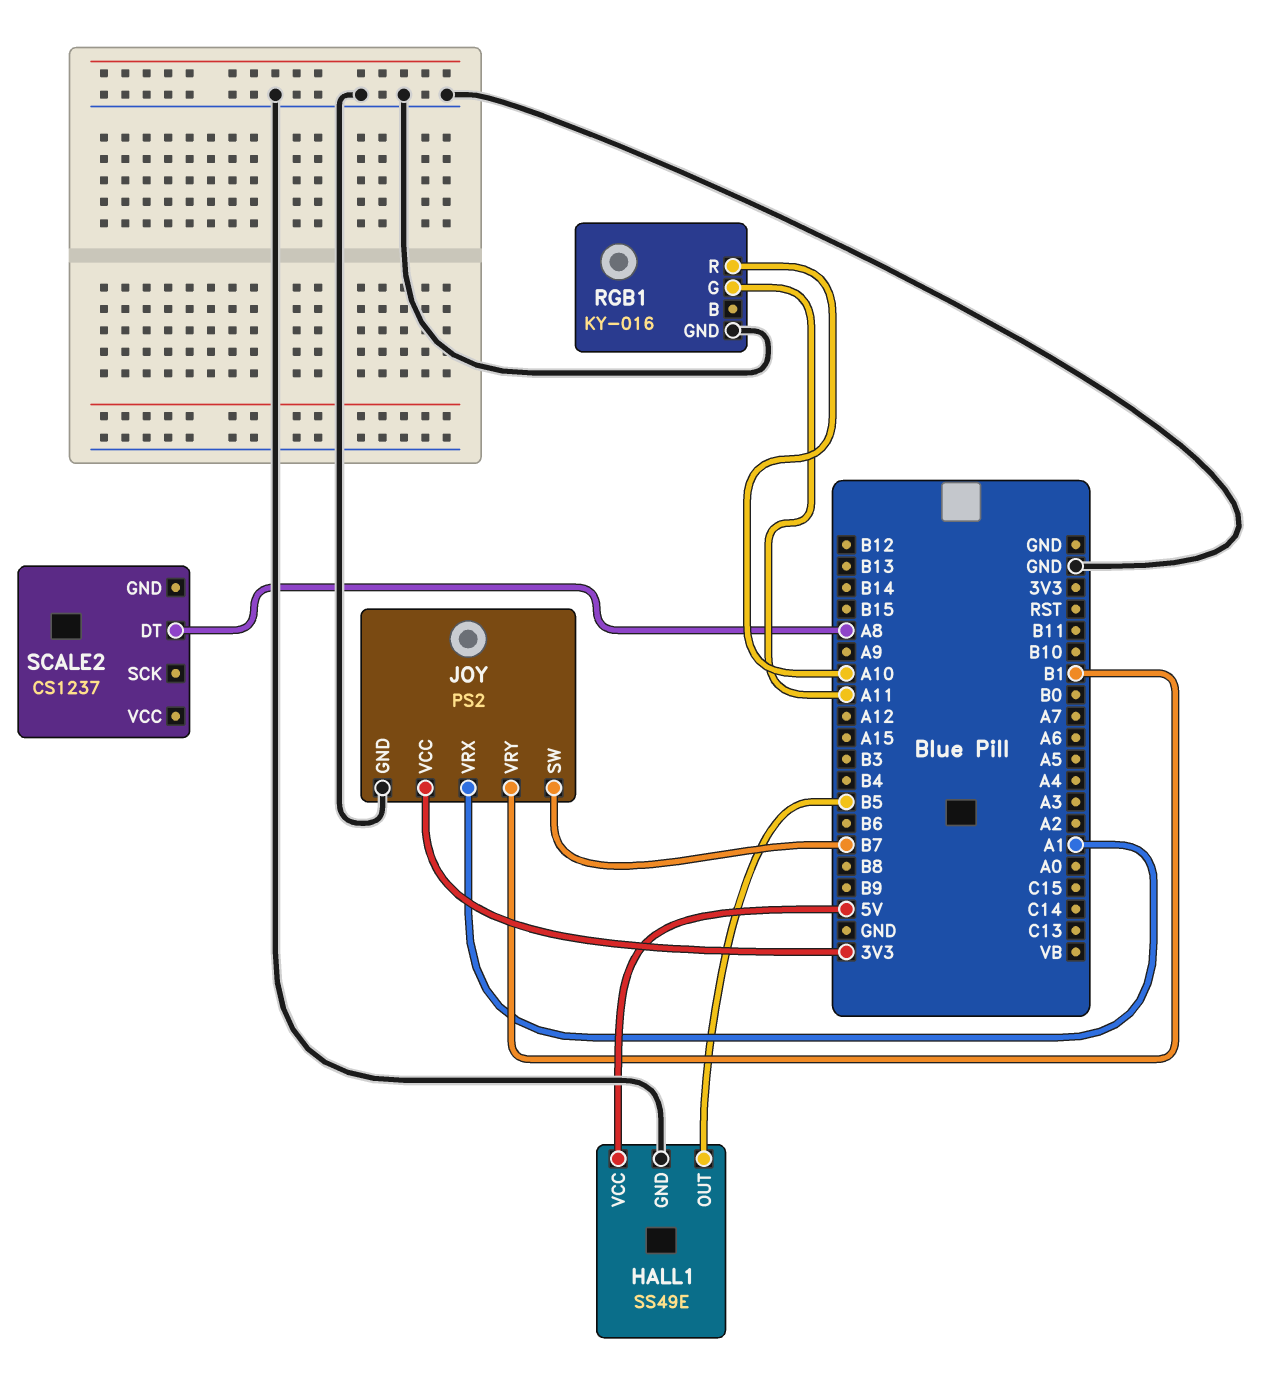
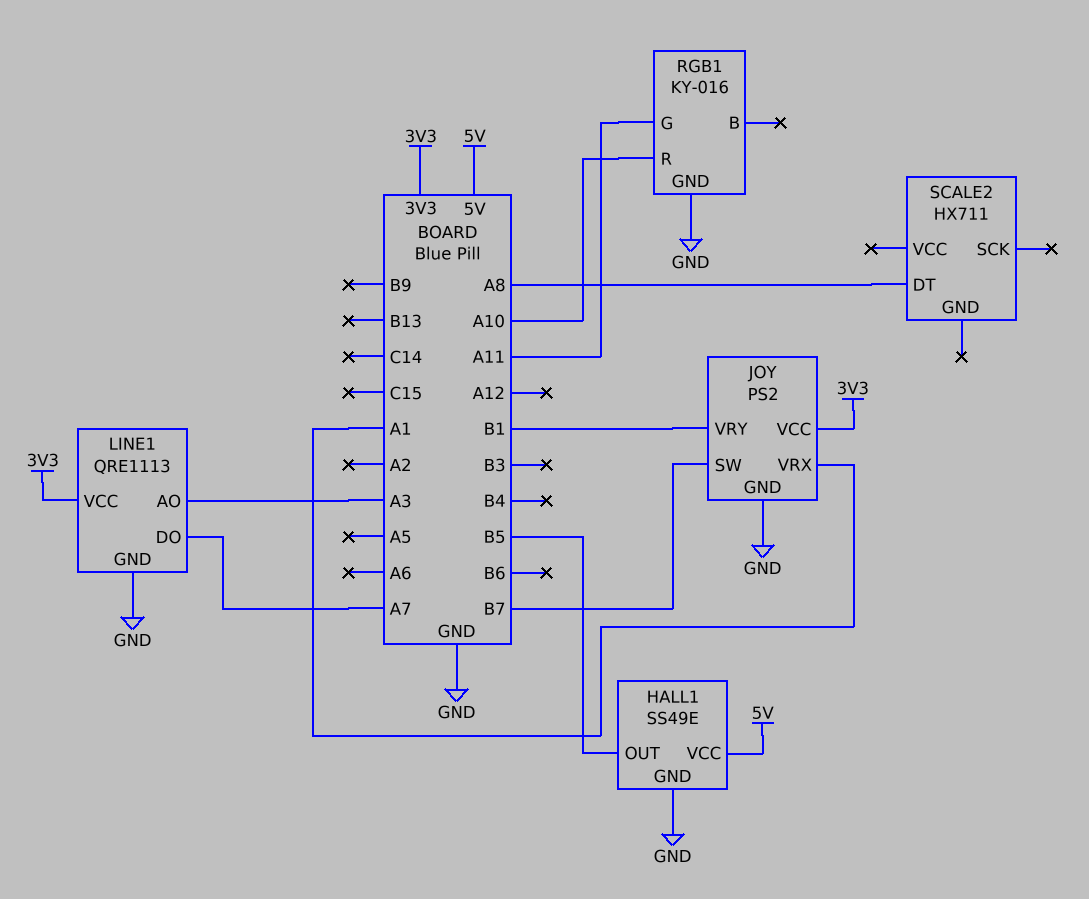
LINE1: none -> QRE1113
LINE1 pin AO: none -> A3
LINE1 pin DO: none -> A7
LINE1 pin GND: none -> GND
LINE1 pin VCC: none -> 3V3
SCALE2: CS1237 -> HX711

